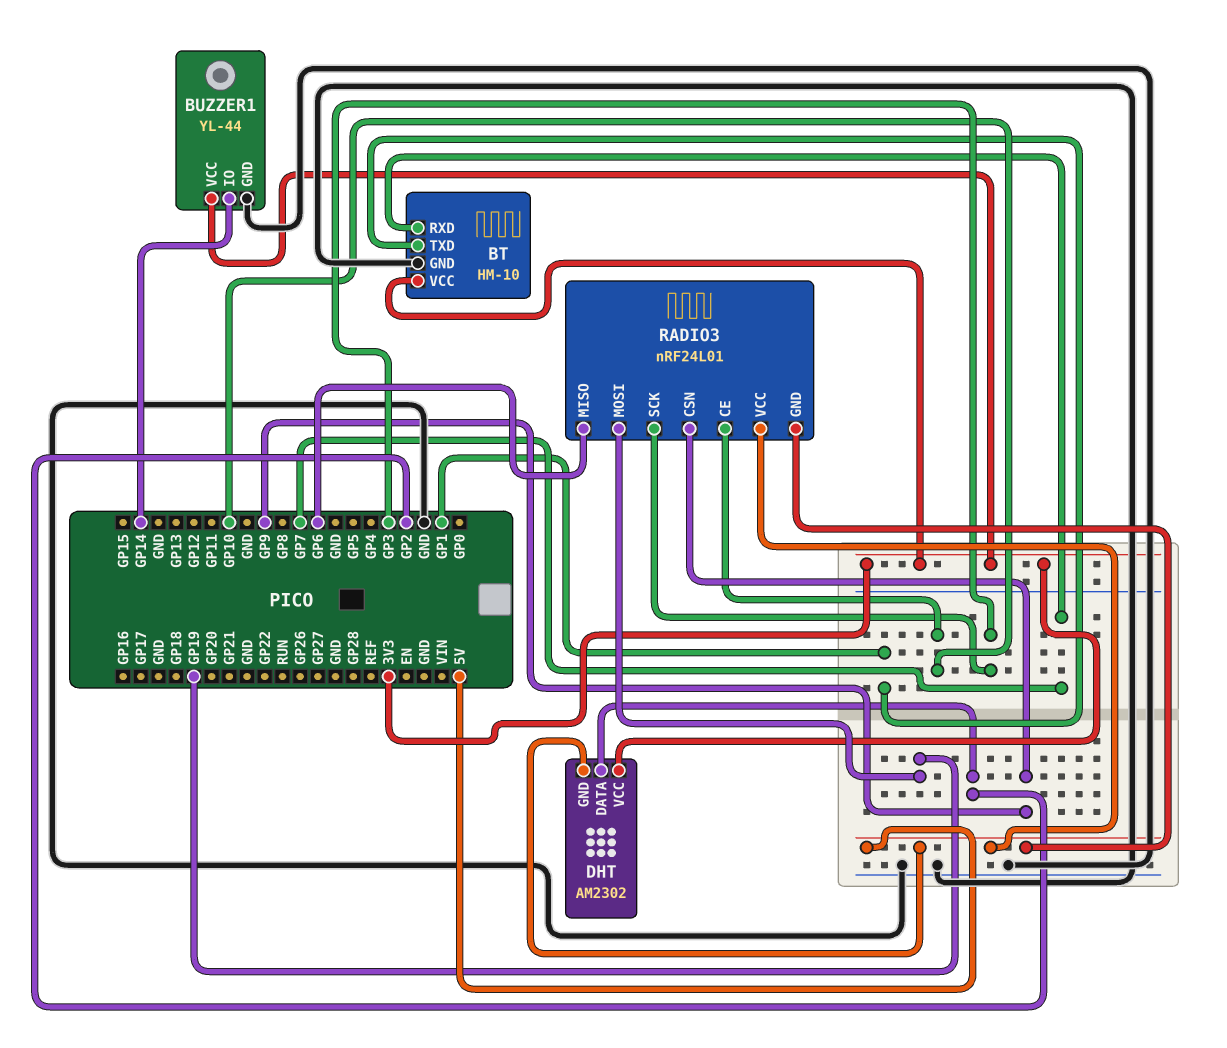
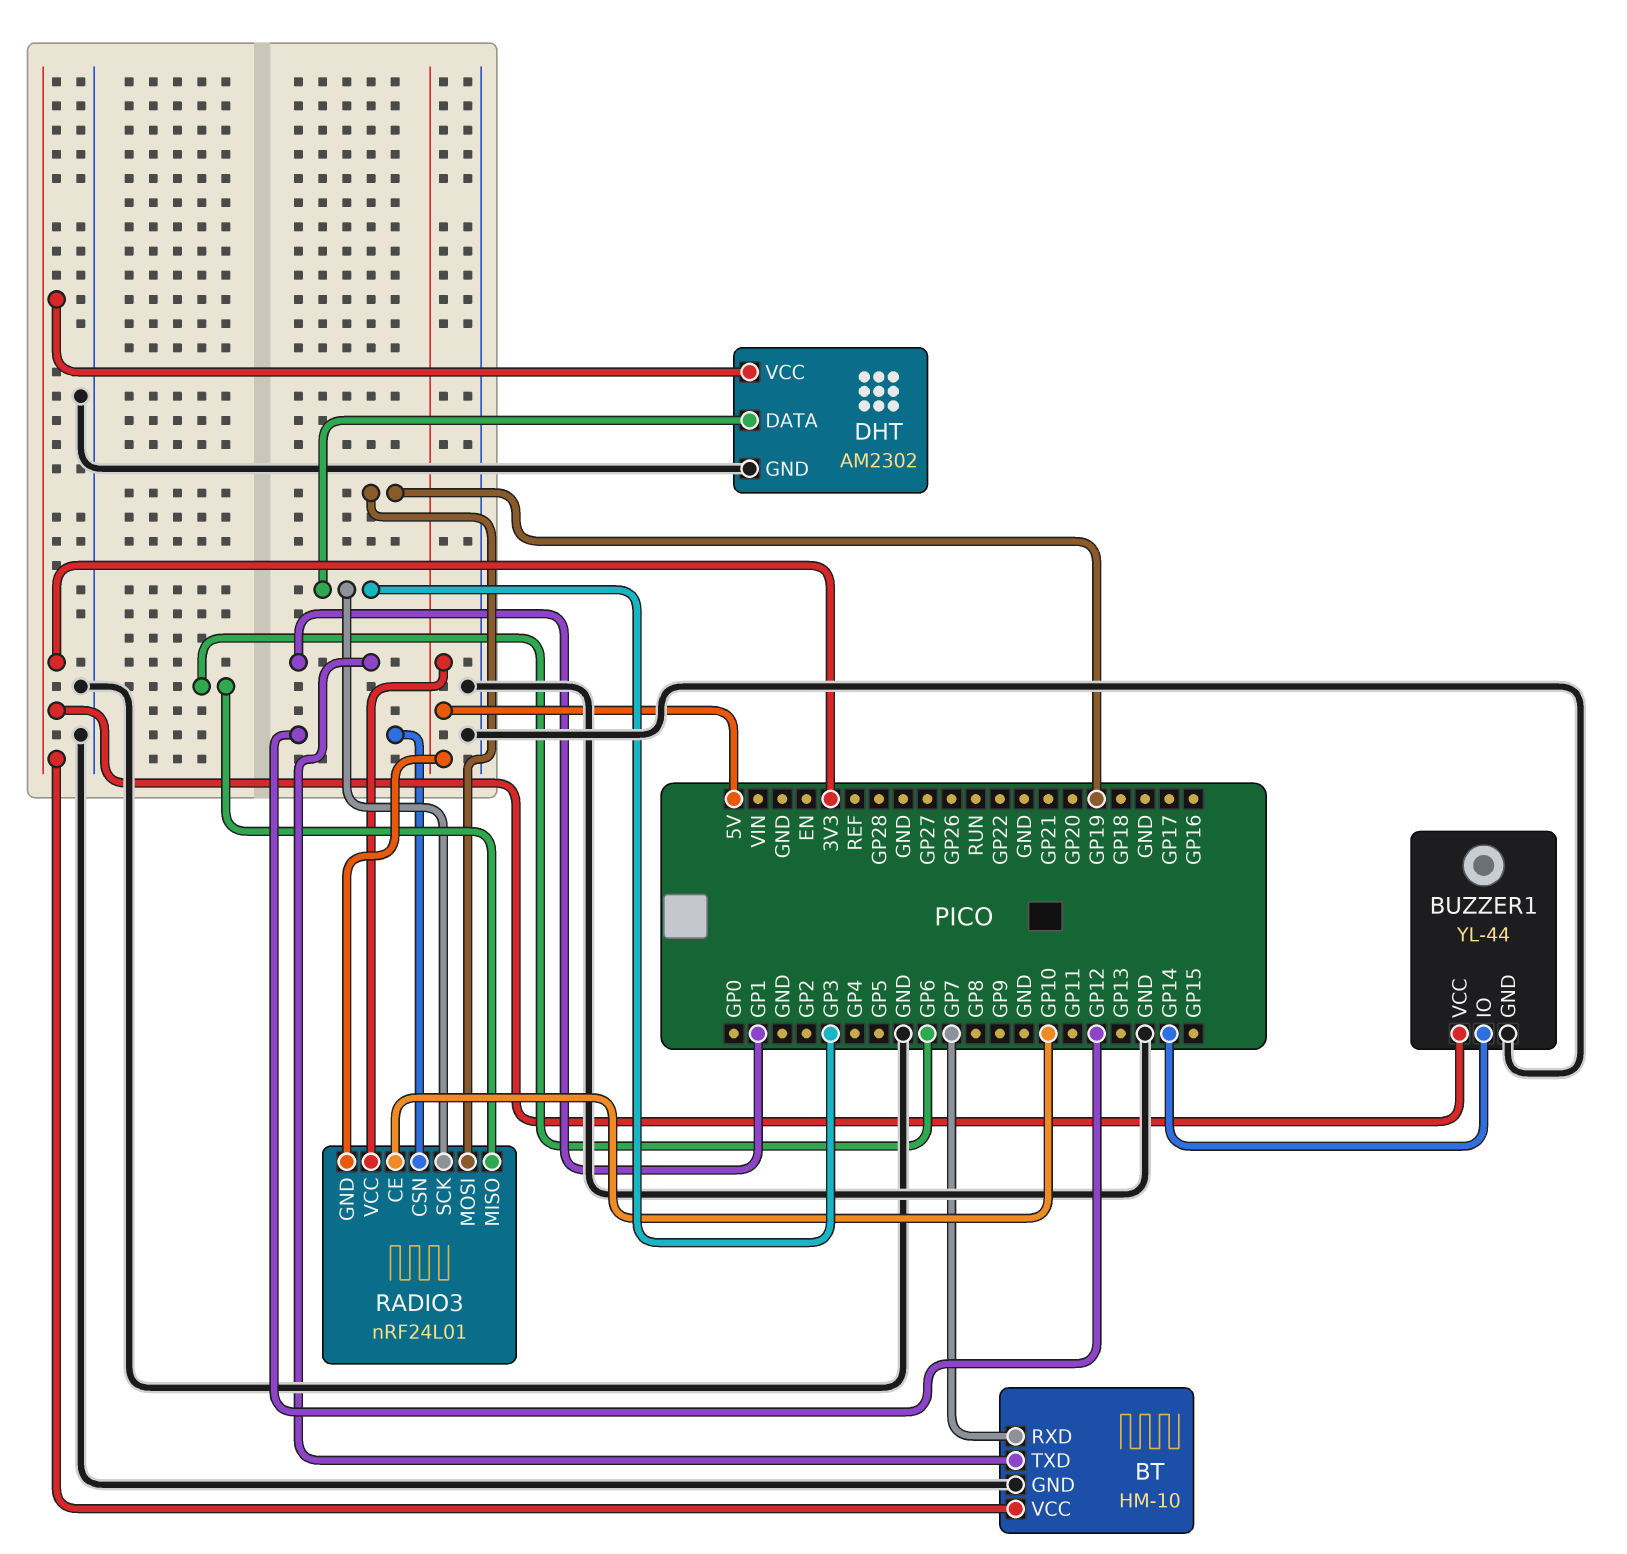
DHT pin DATA: GP2 -> GP3
DHT pin GND: 5V -> GND
RADIO3 pin CSN: GP9 -> GP12

